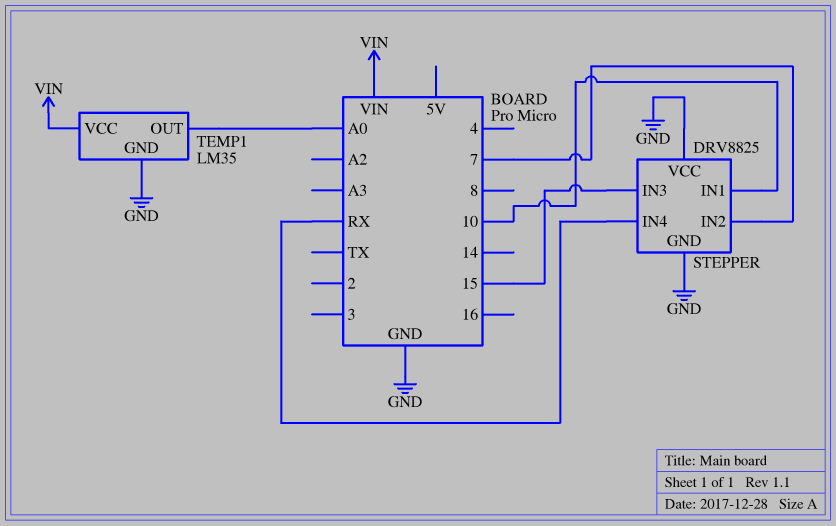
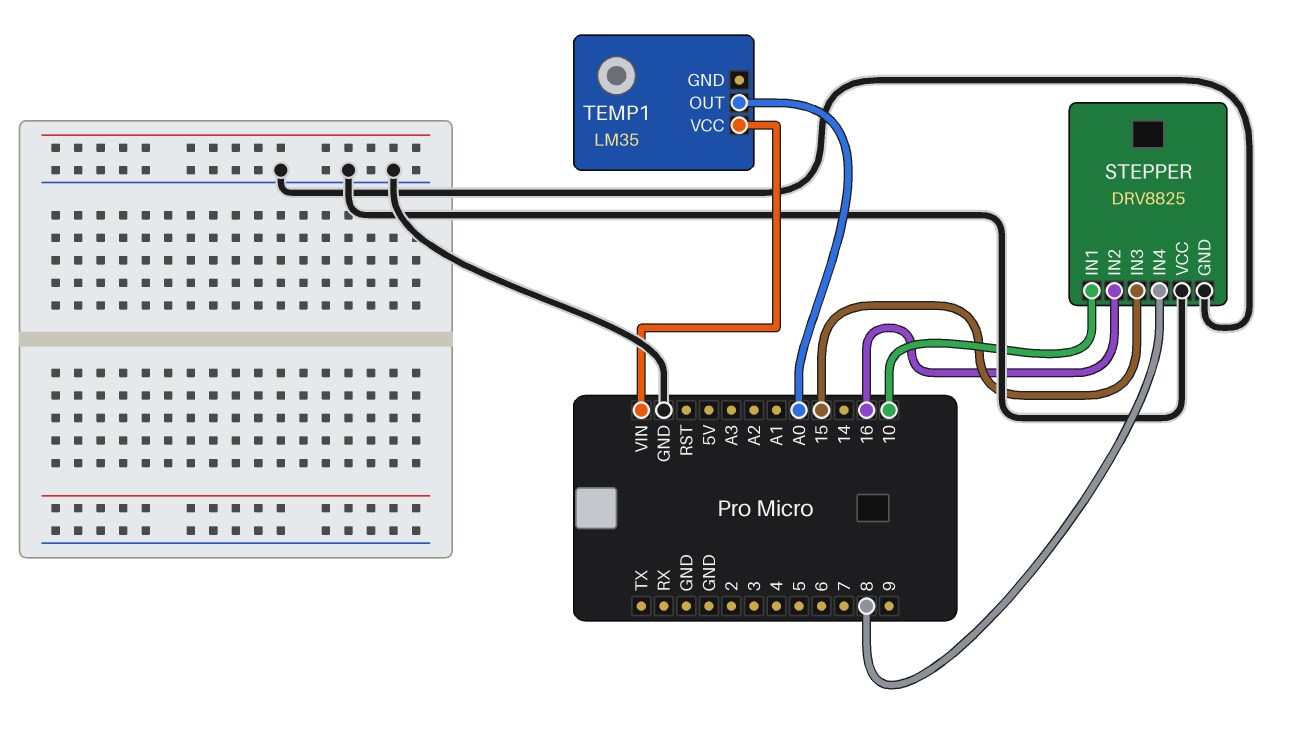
STEPPER pin IN2: 7 -> 16
STEPPER pin IN4: RX -> 8
TEMP1 pin GND: GND -> none

